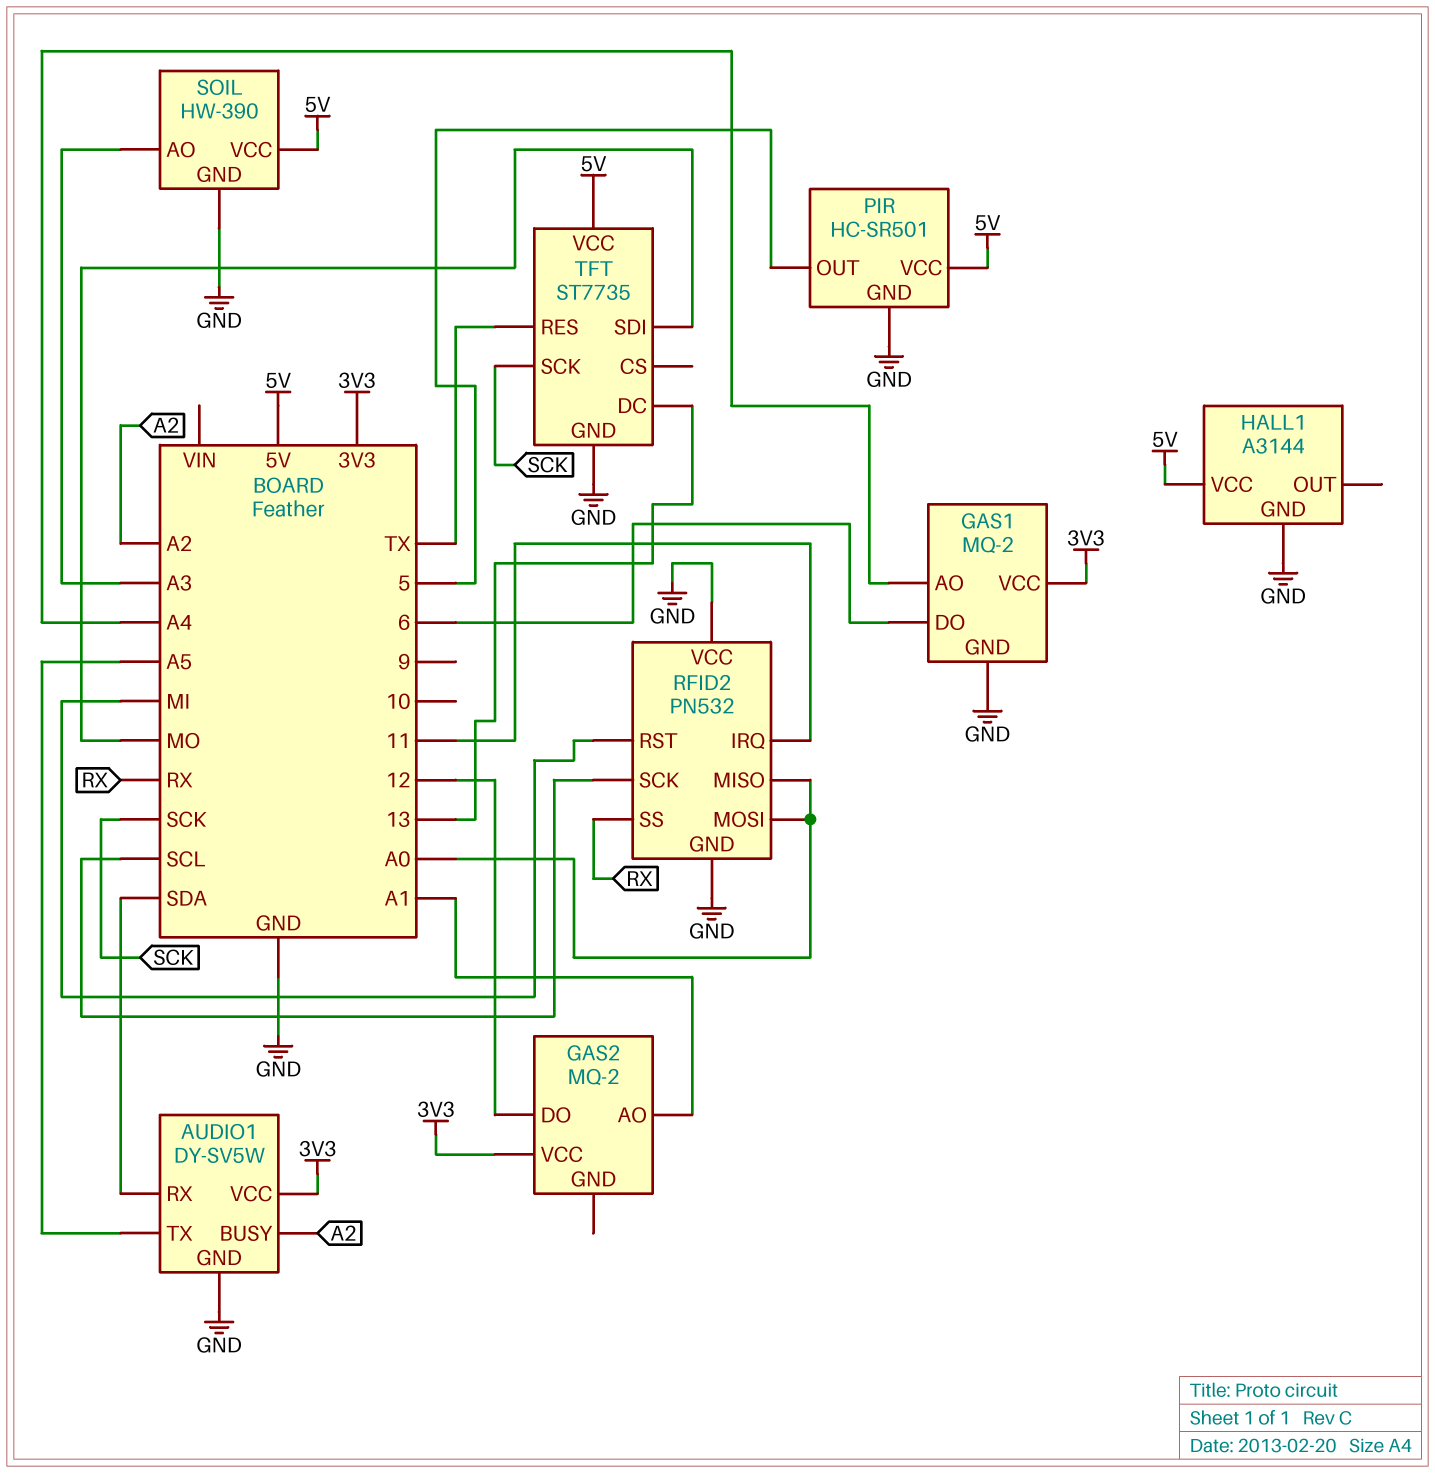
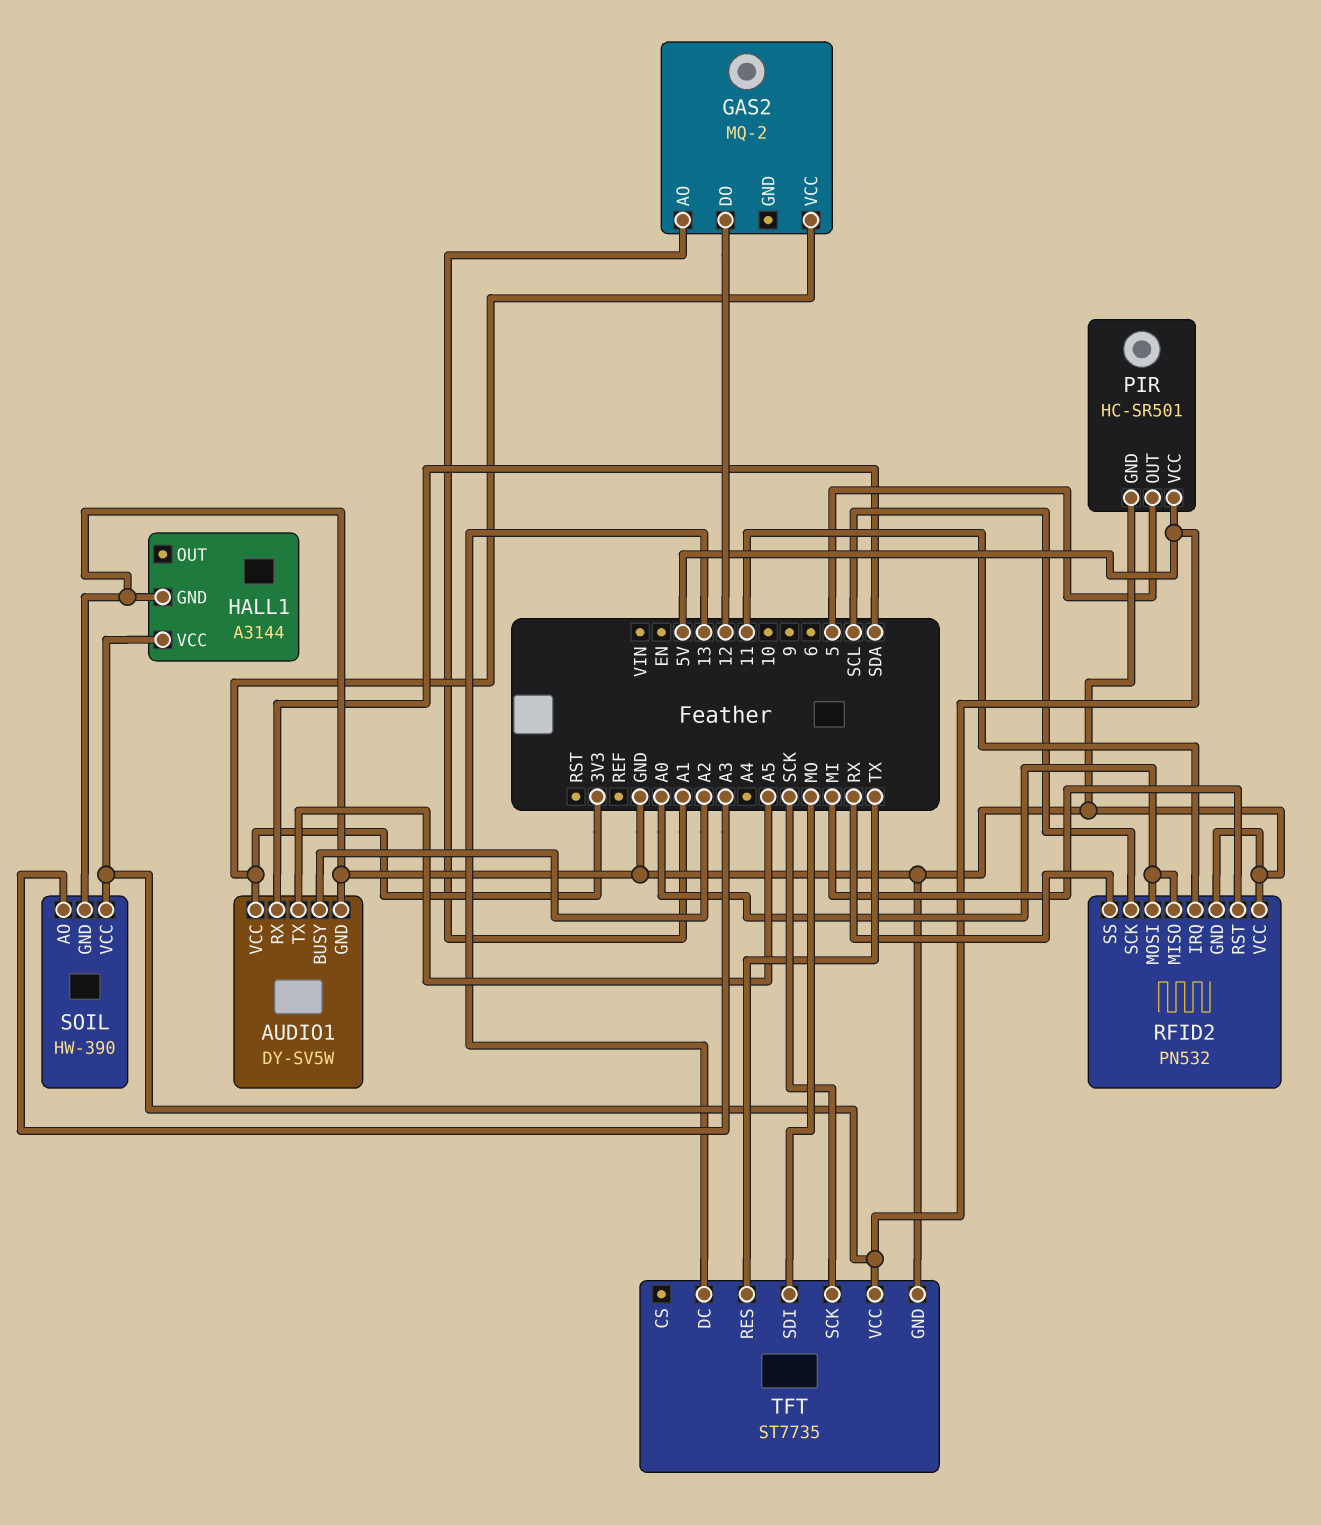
GAS1: MQ-2 -> none
GAS1 pin AO: A4 -> none
GAS1 pin DO: 6 -> none
GAS1 pin GND: GND -> none
GAS1 pin VCC: 3V3 -> none

